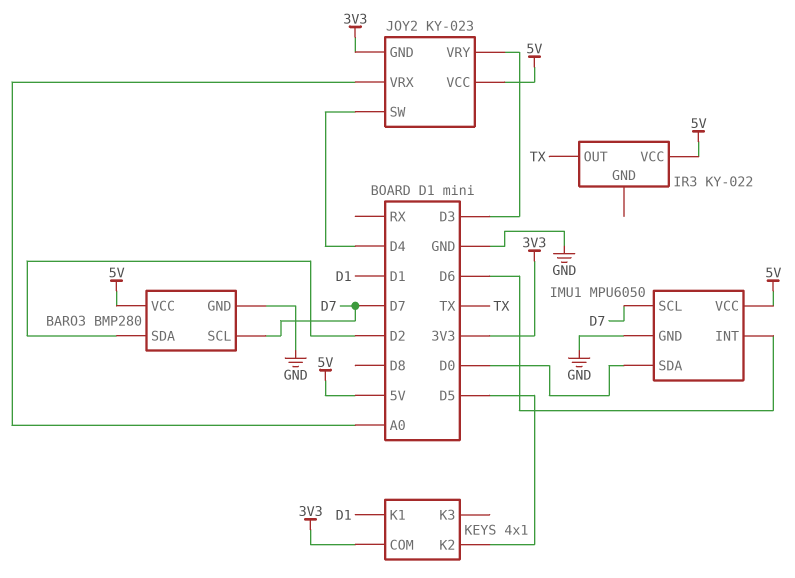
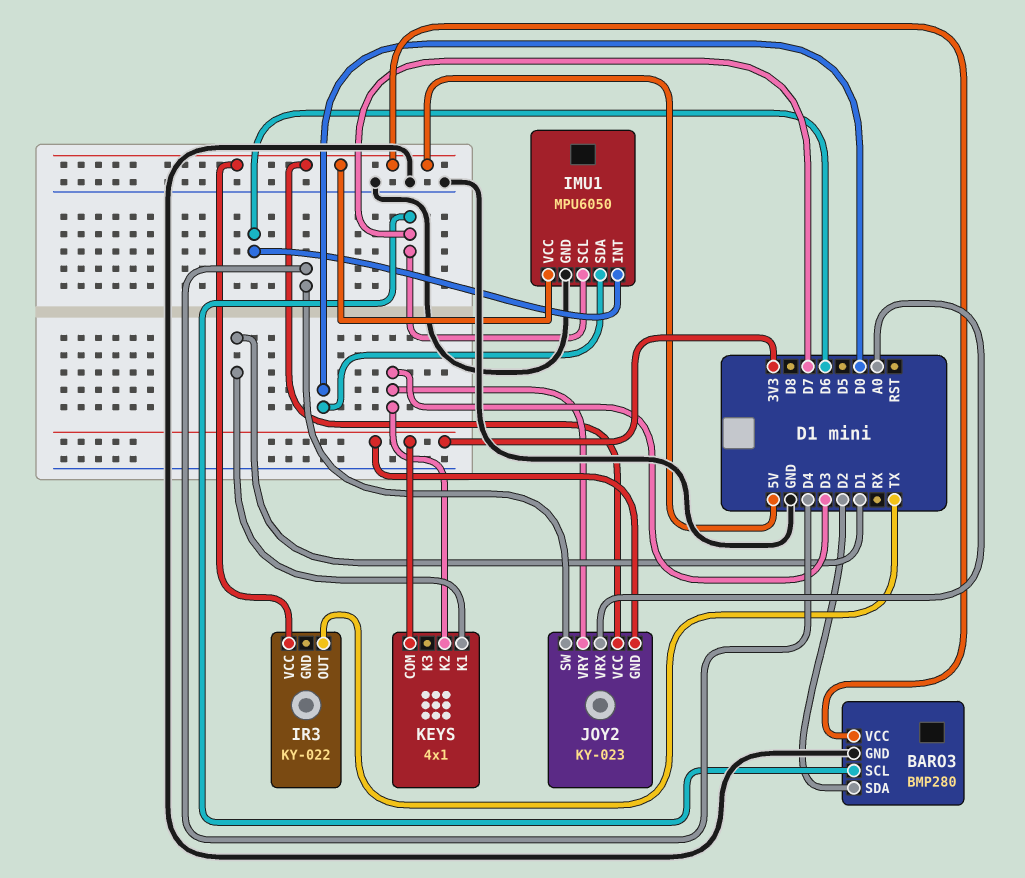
KEYS pin K2: D5 -> D3

